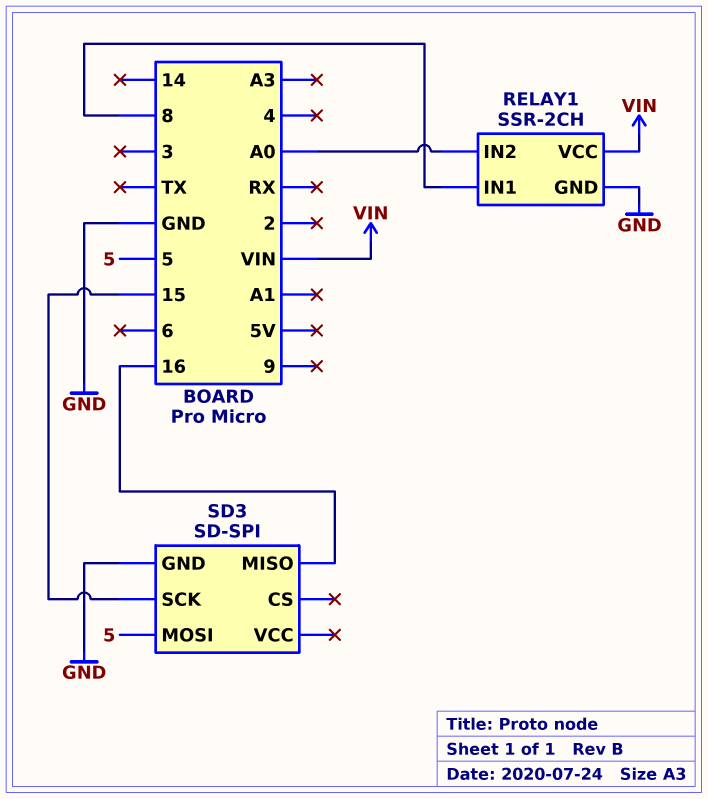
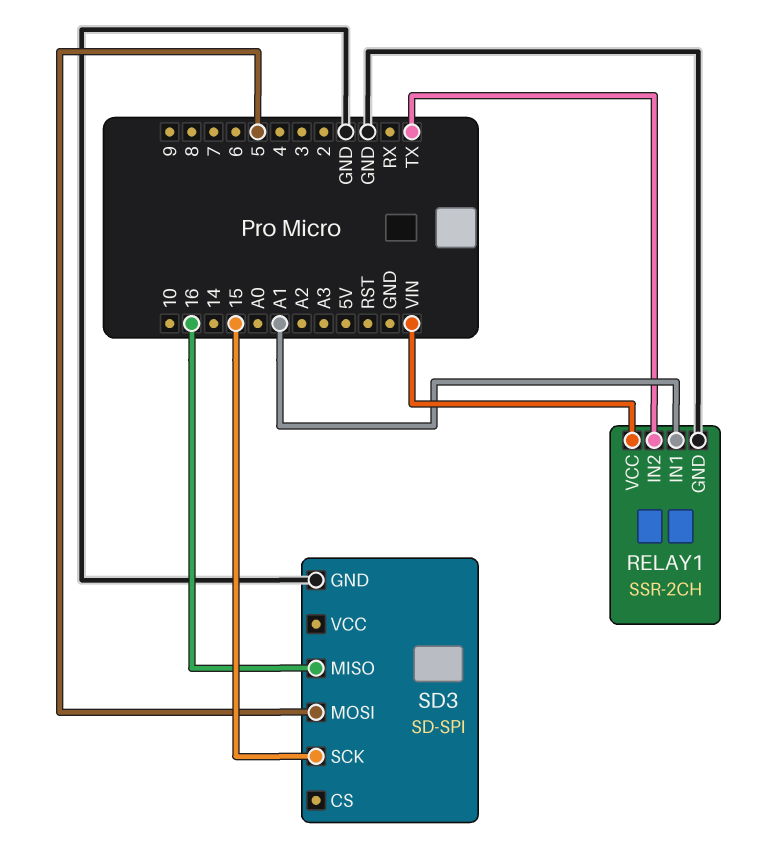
RELAY1 pin IN1: 8 -> A1
RELAY1 pin IN2: A0 -> TX

